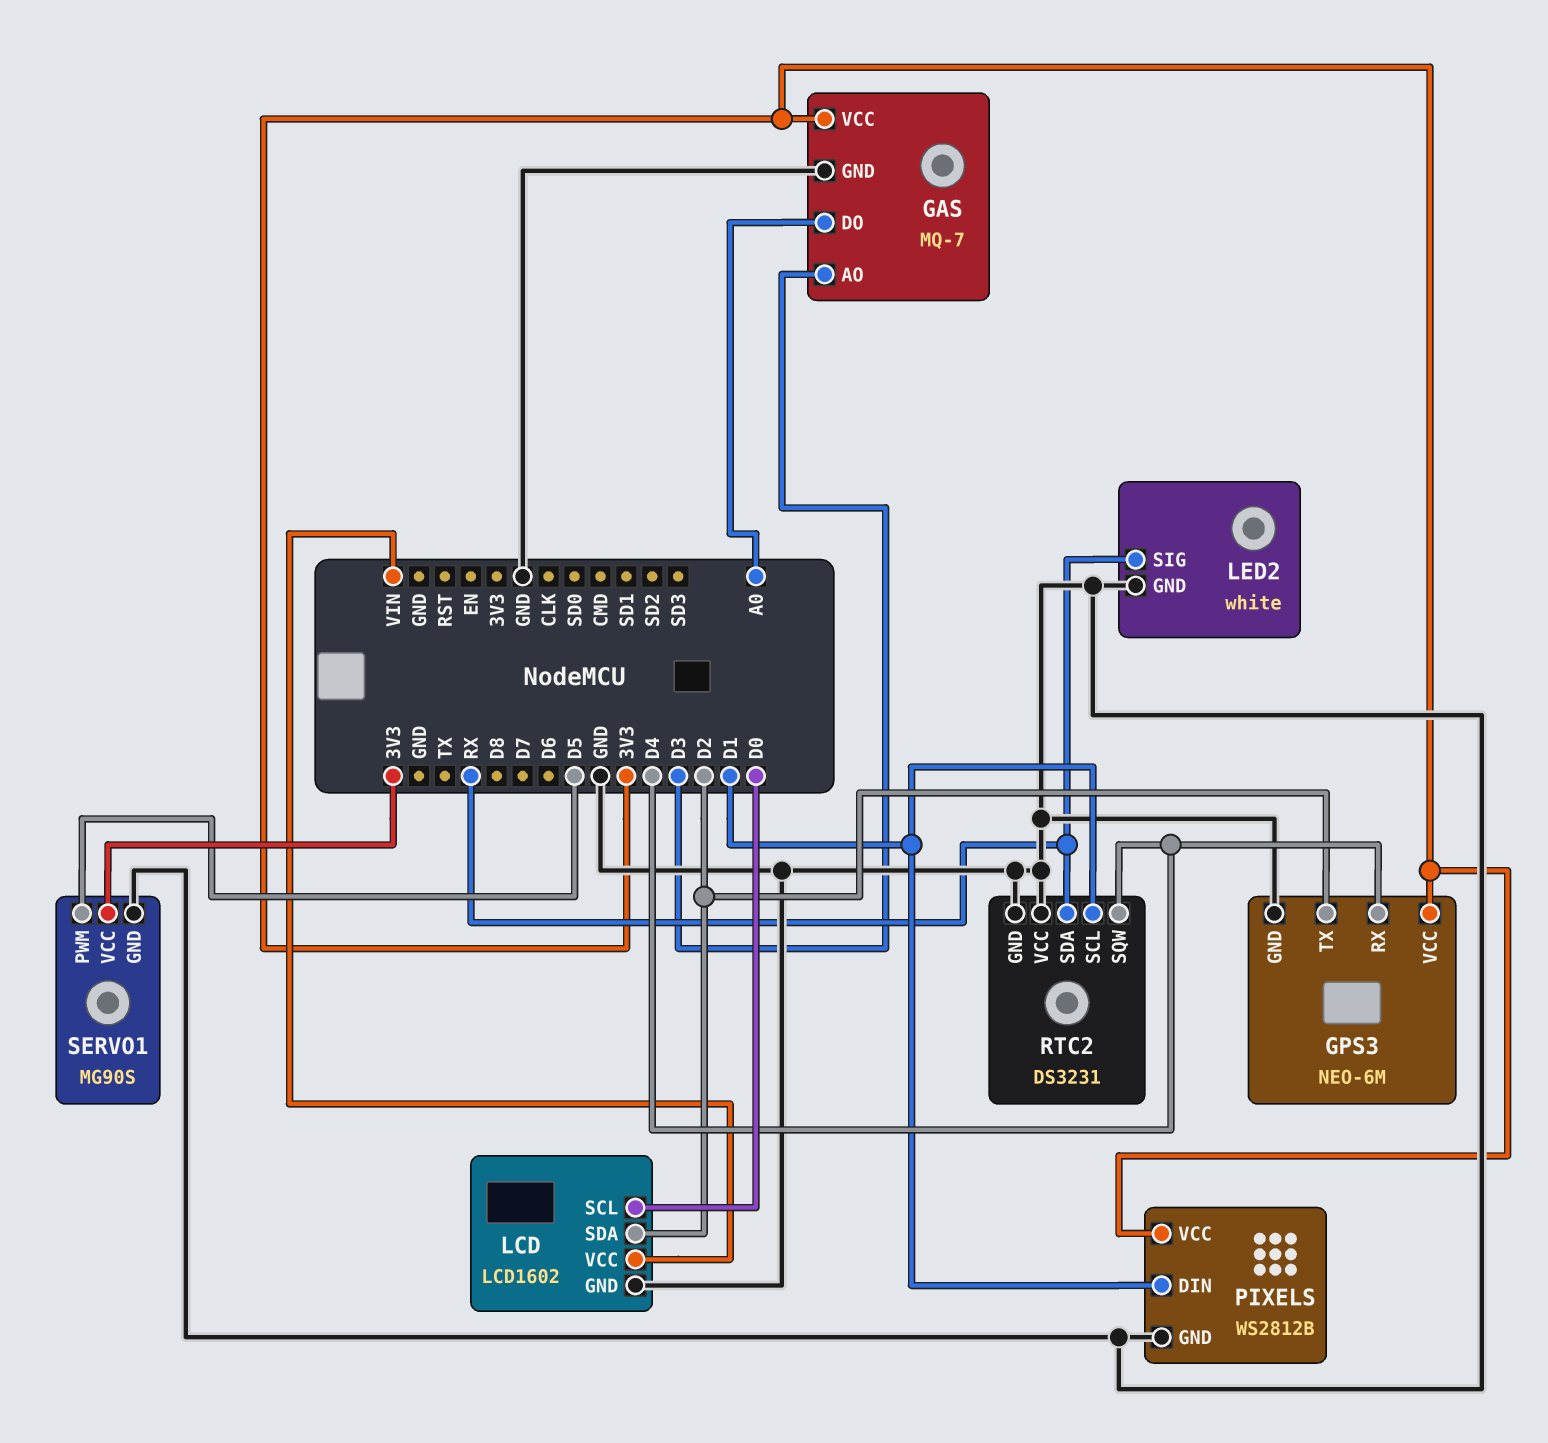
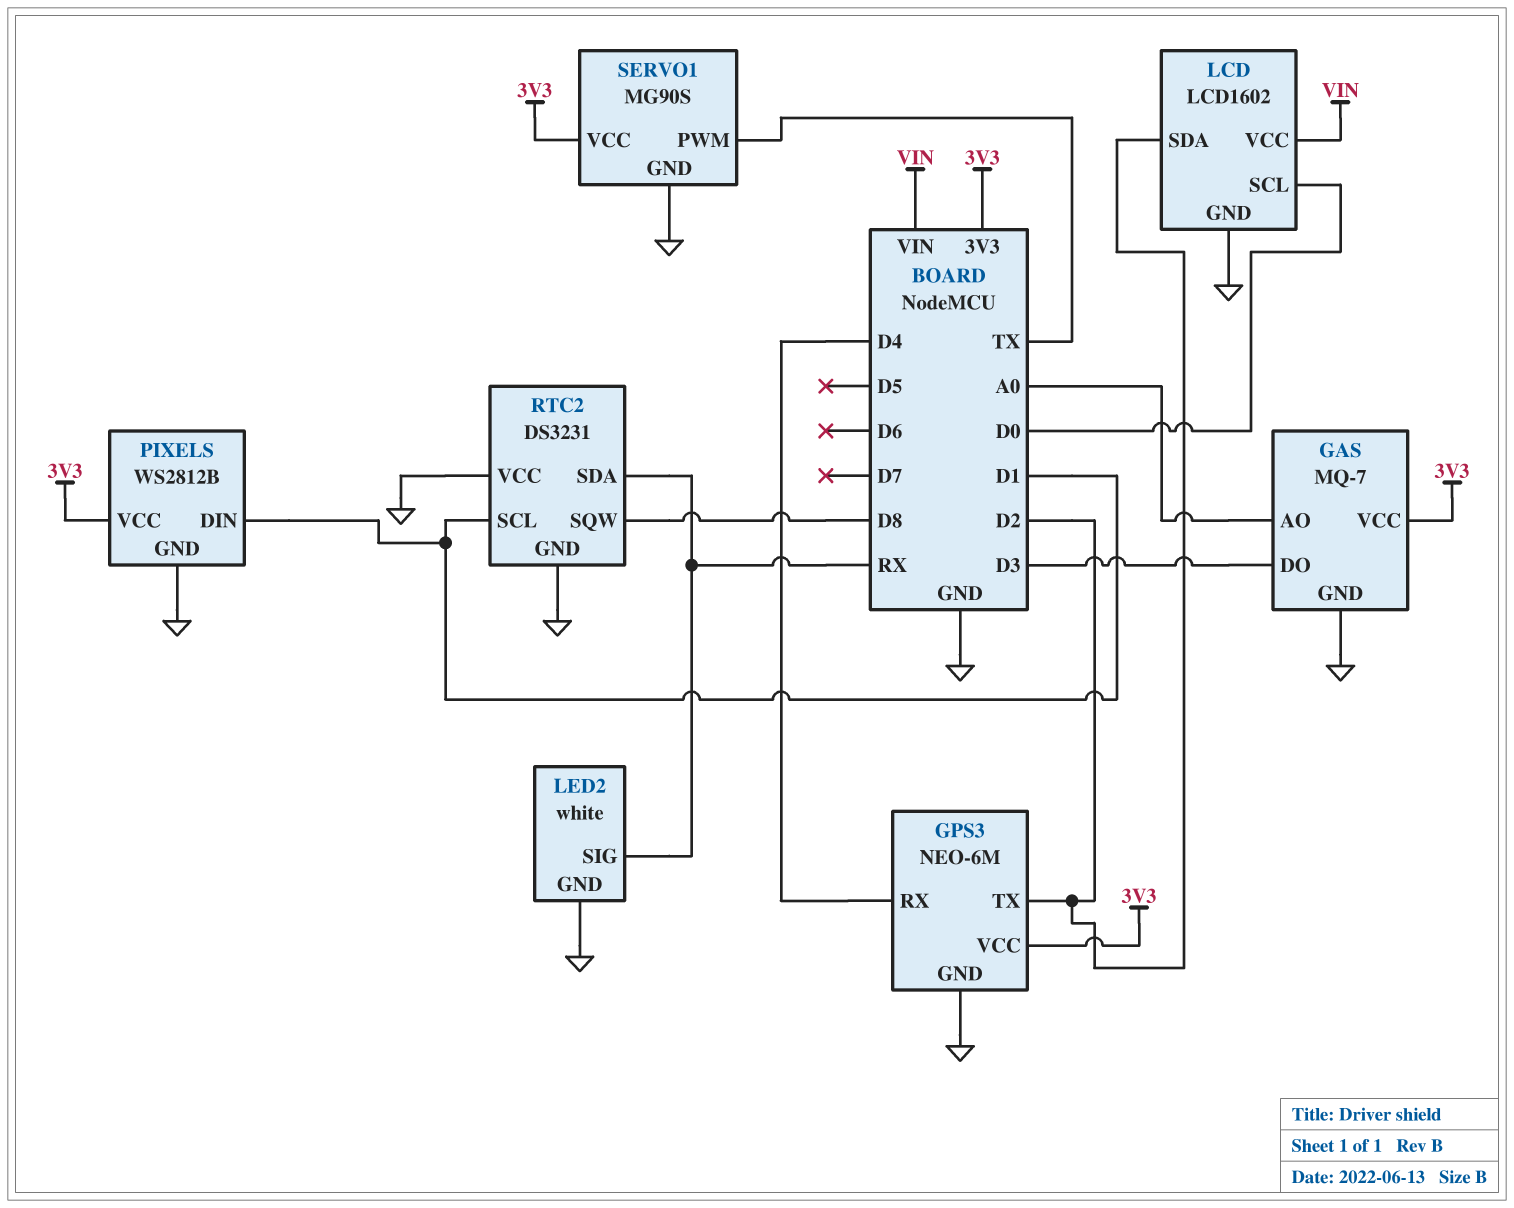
GAS pin AO: D3 -> A0
GAS pin DO: A0 -> D3
RTC2 pin SQW: D4 -> D8
SERVO1 pin PWM: D5 -> TX

